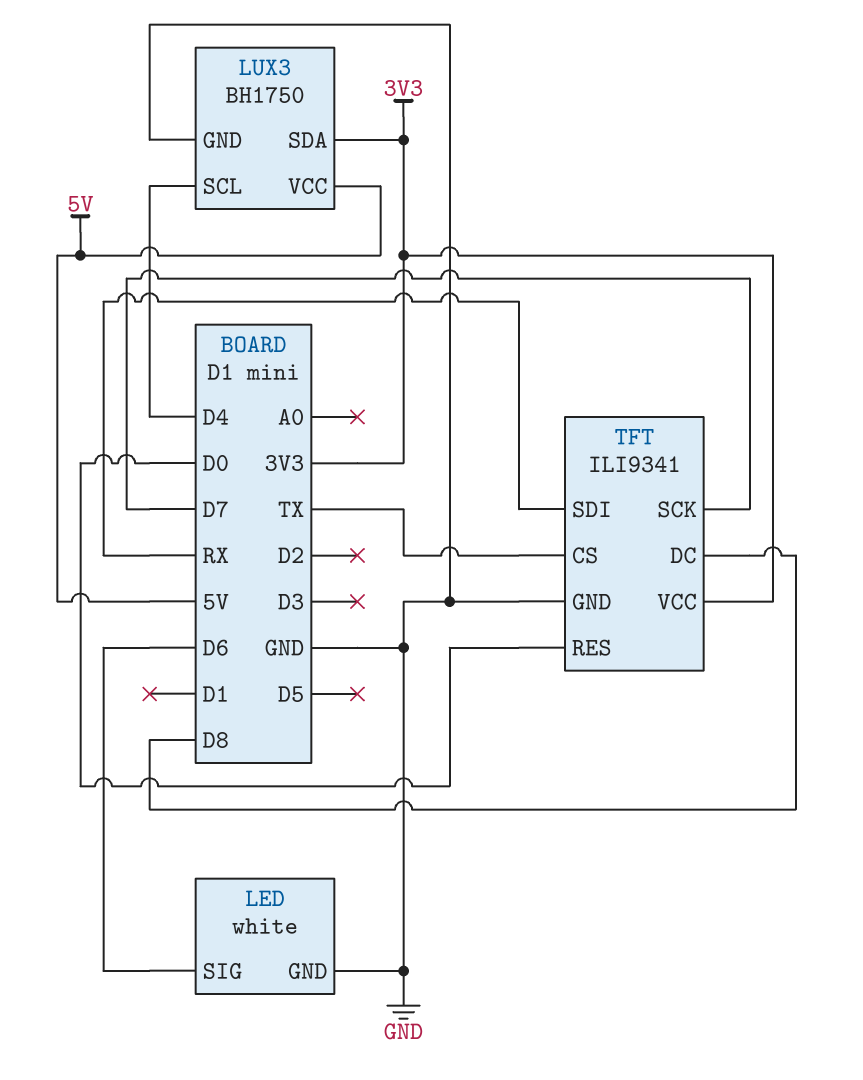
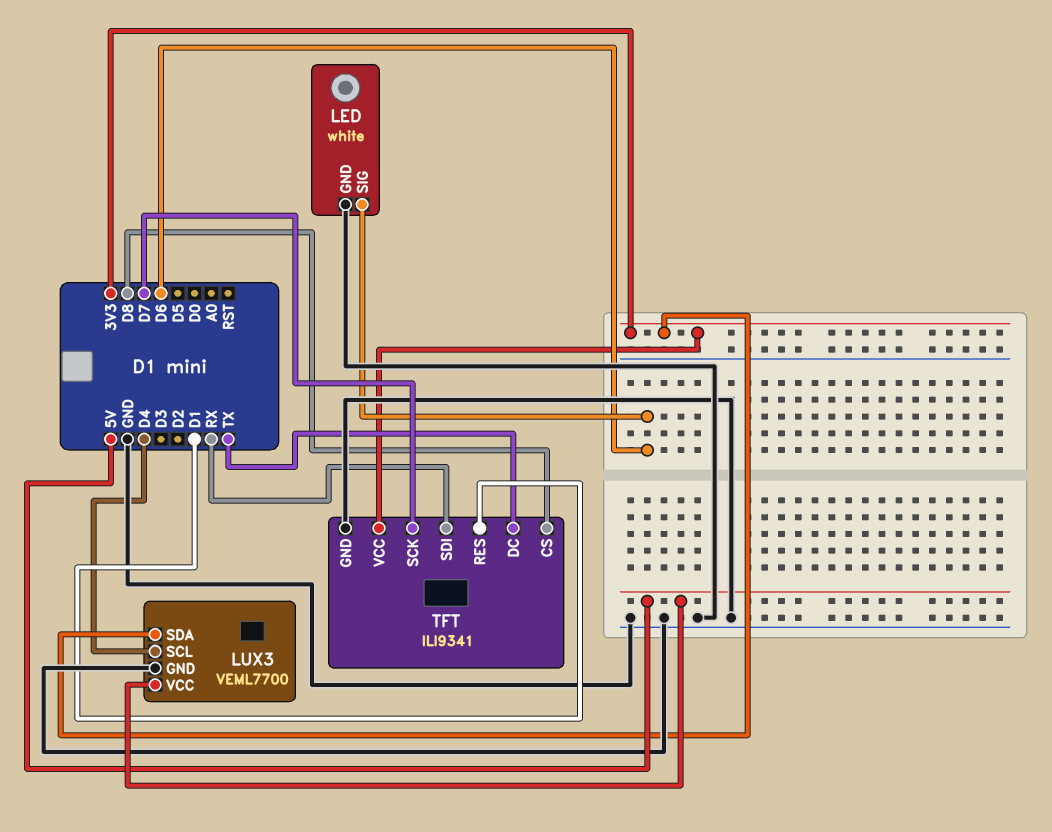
LUX3: BH1750 -> VEML7700
TFT pin CS: TX -> D8
TFT pin DC: D8 -> TX
TFT pin RES: D0 -> D1

